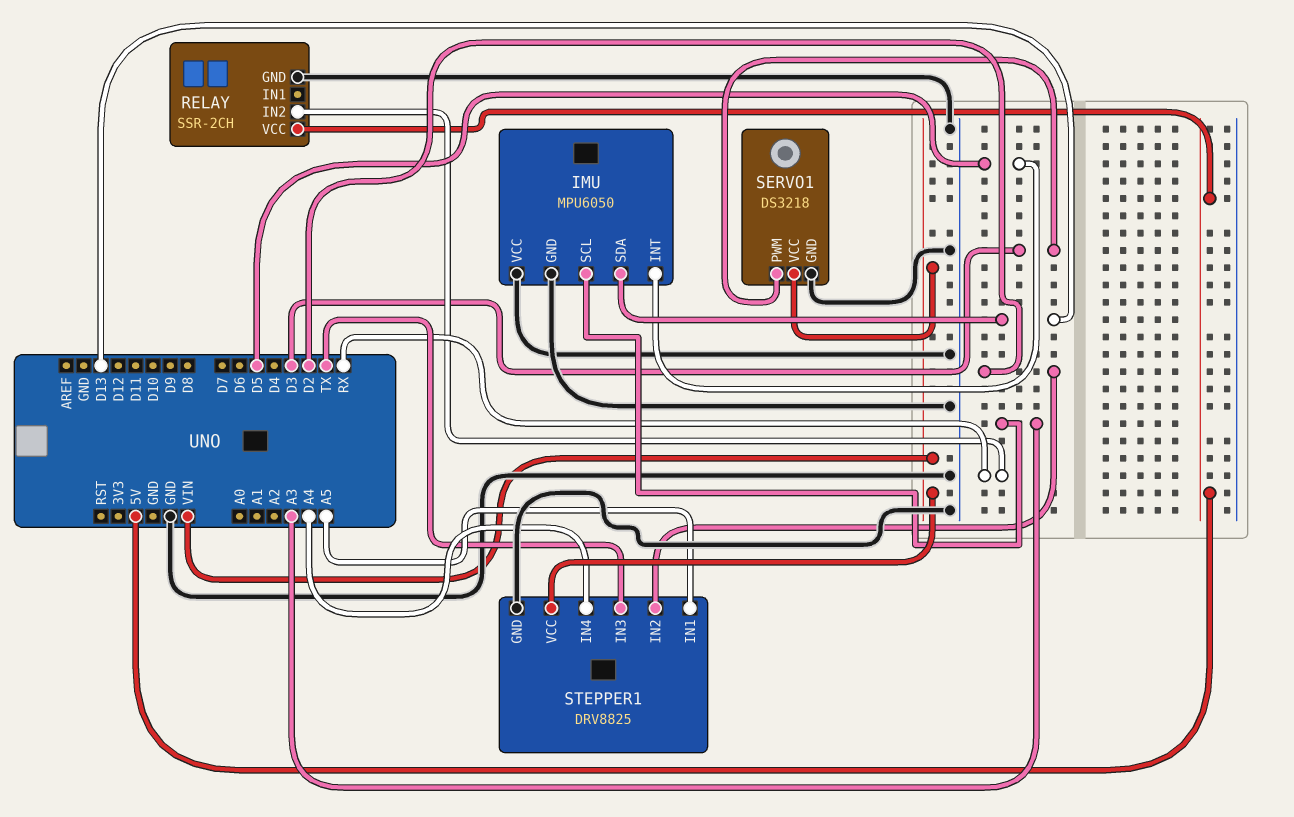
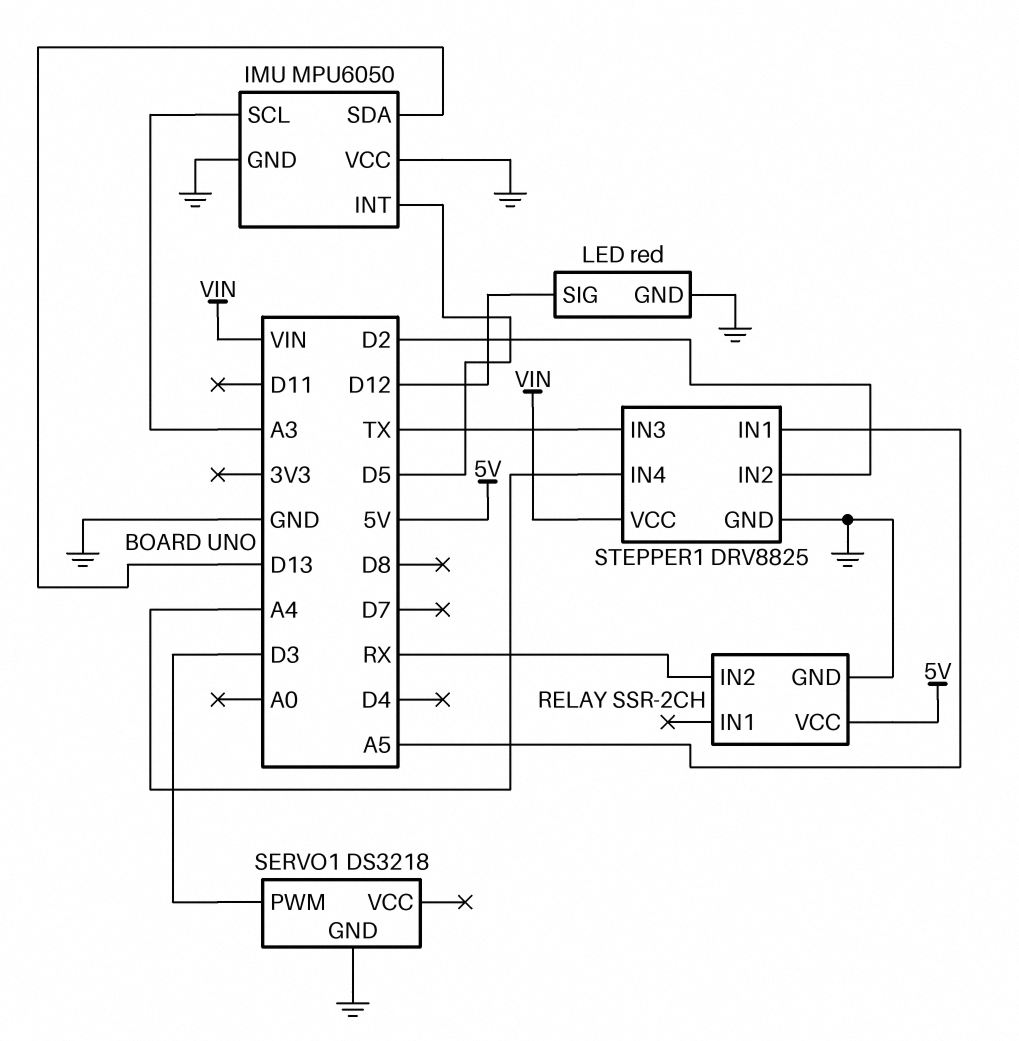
LED: none -> red
LED pin GND: none -> GND
LED pin SIG: none -> D12
SERVO1 pin VCC: VIN -> none

